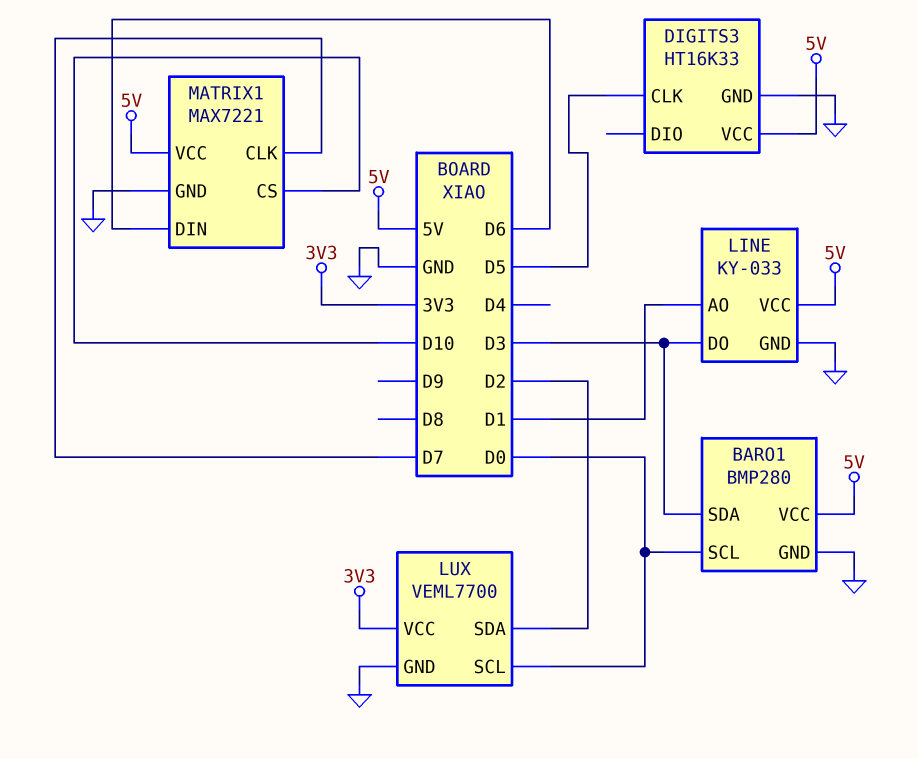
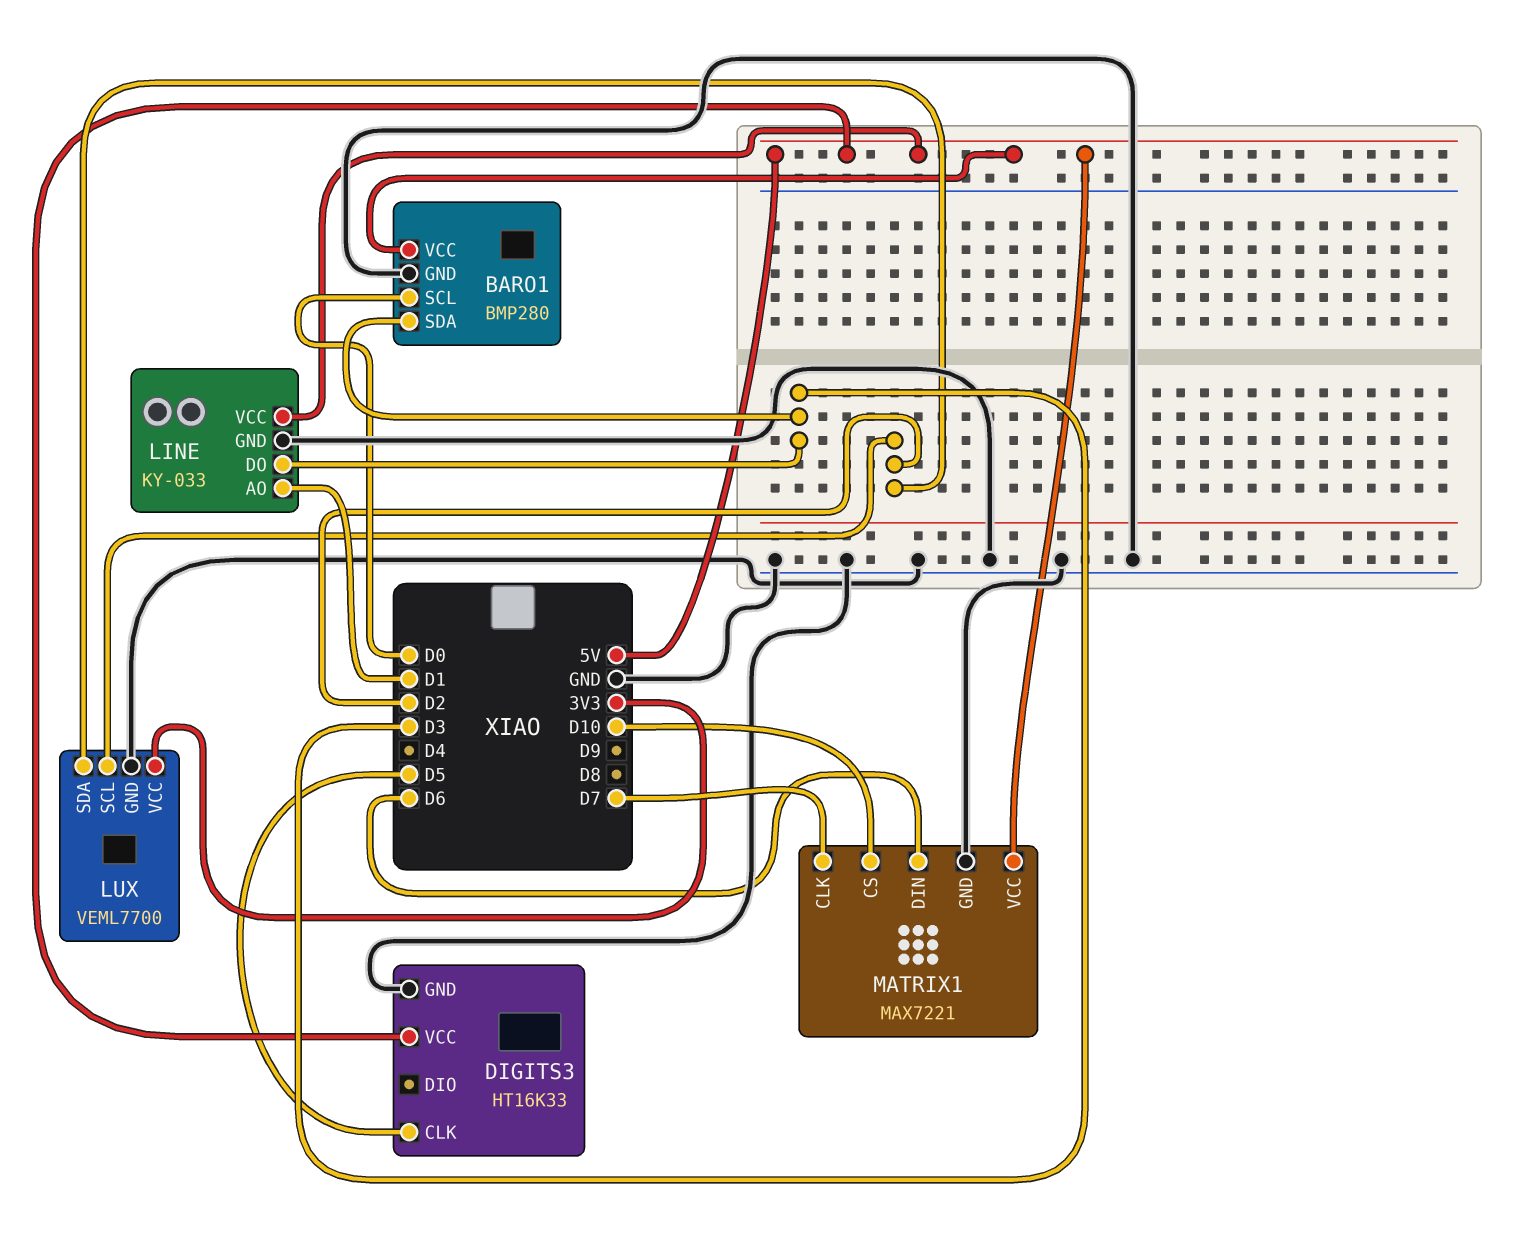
LUX pin SCL: D0 -> D2

